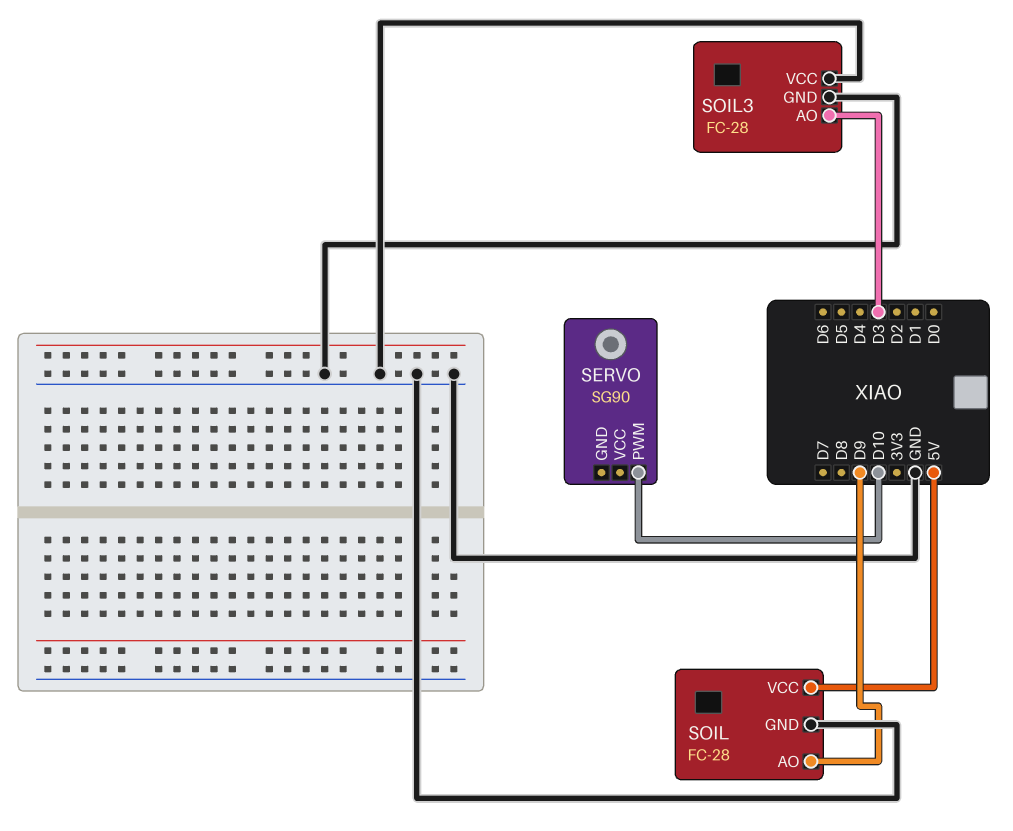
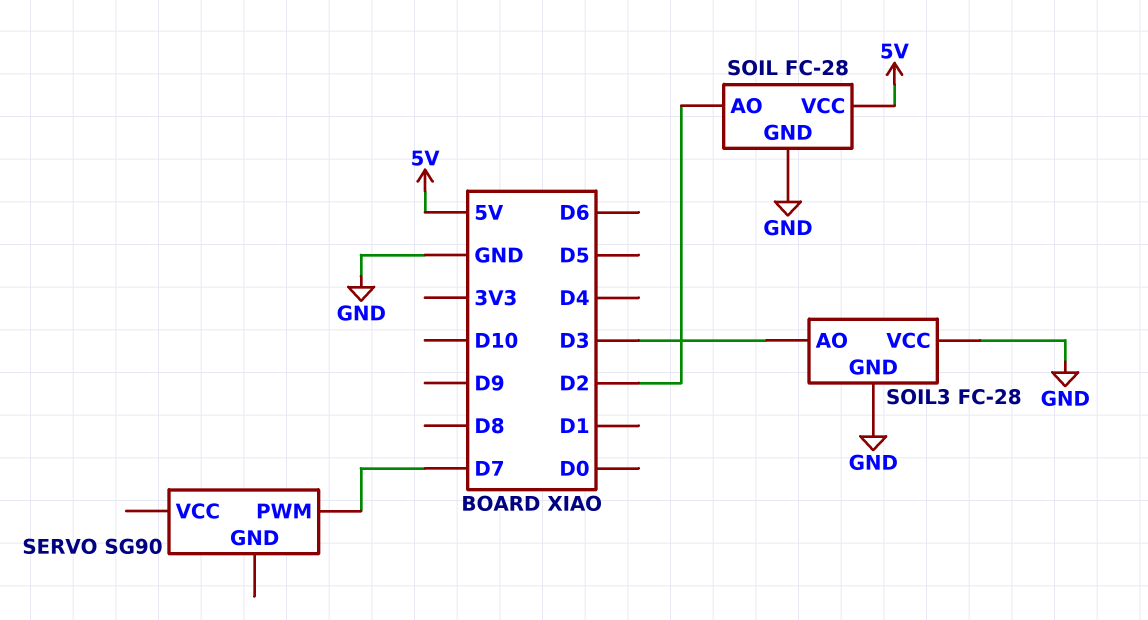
SERVO pin PWM: D10 -> D7
SOIL pin AO: D9 -> D2

